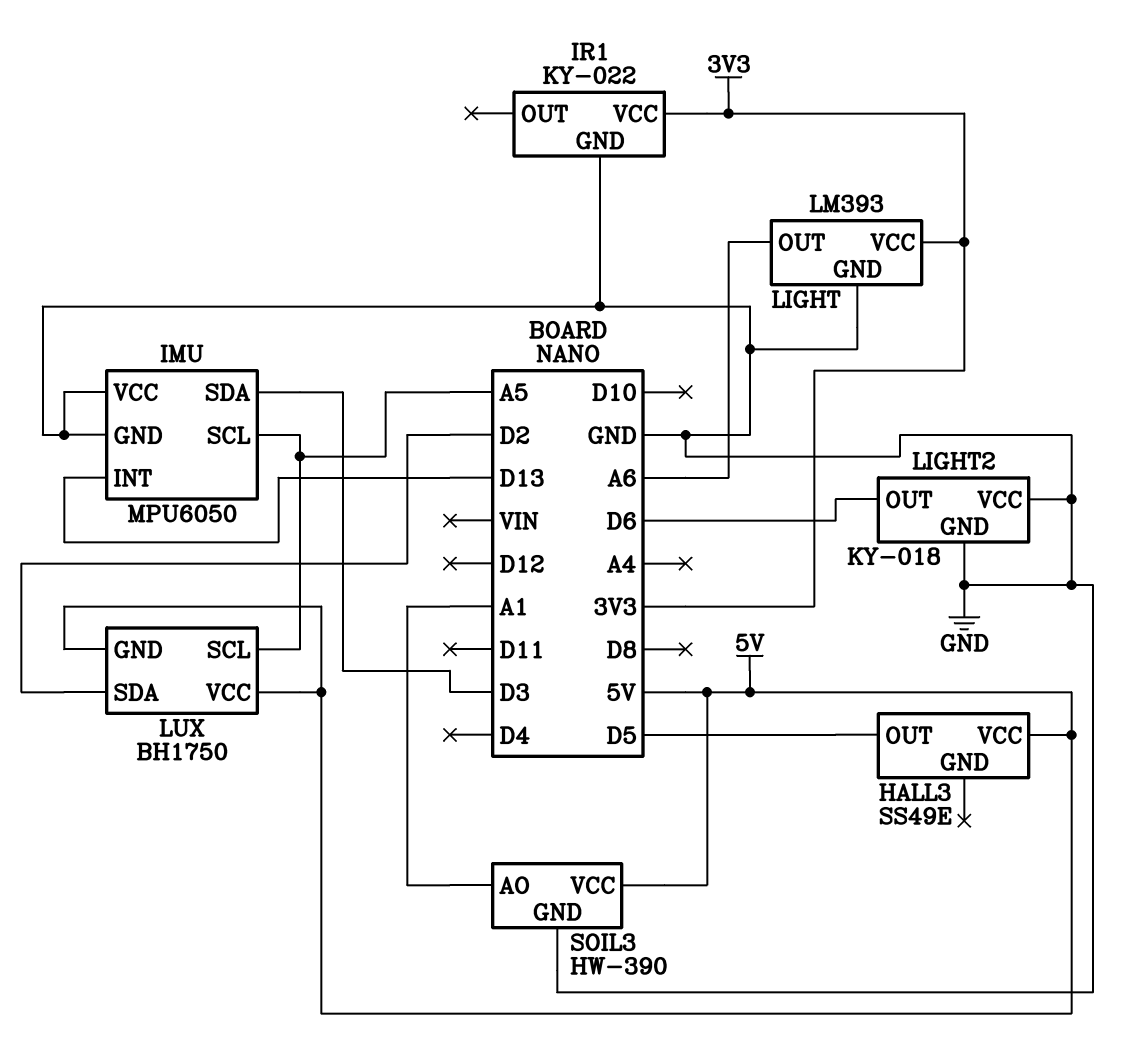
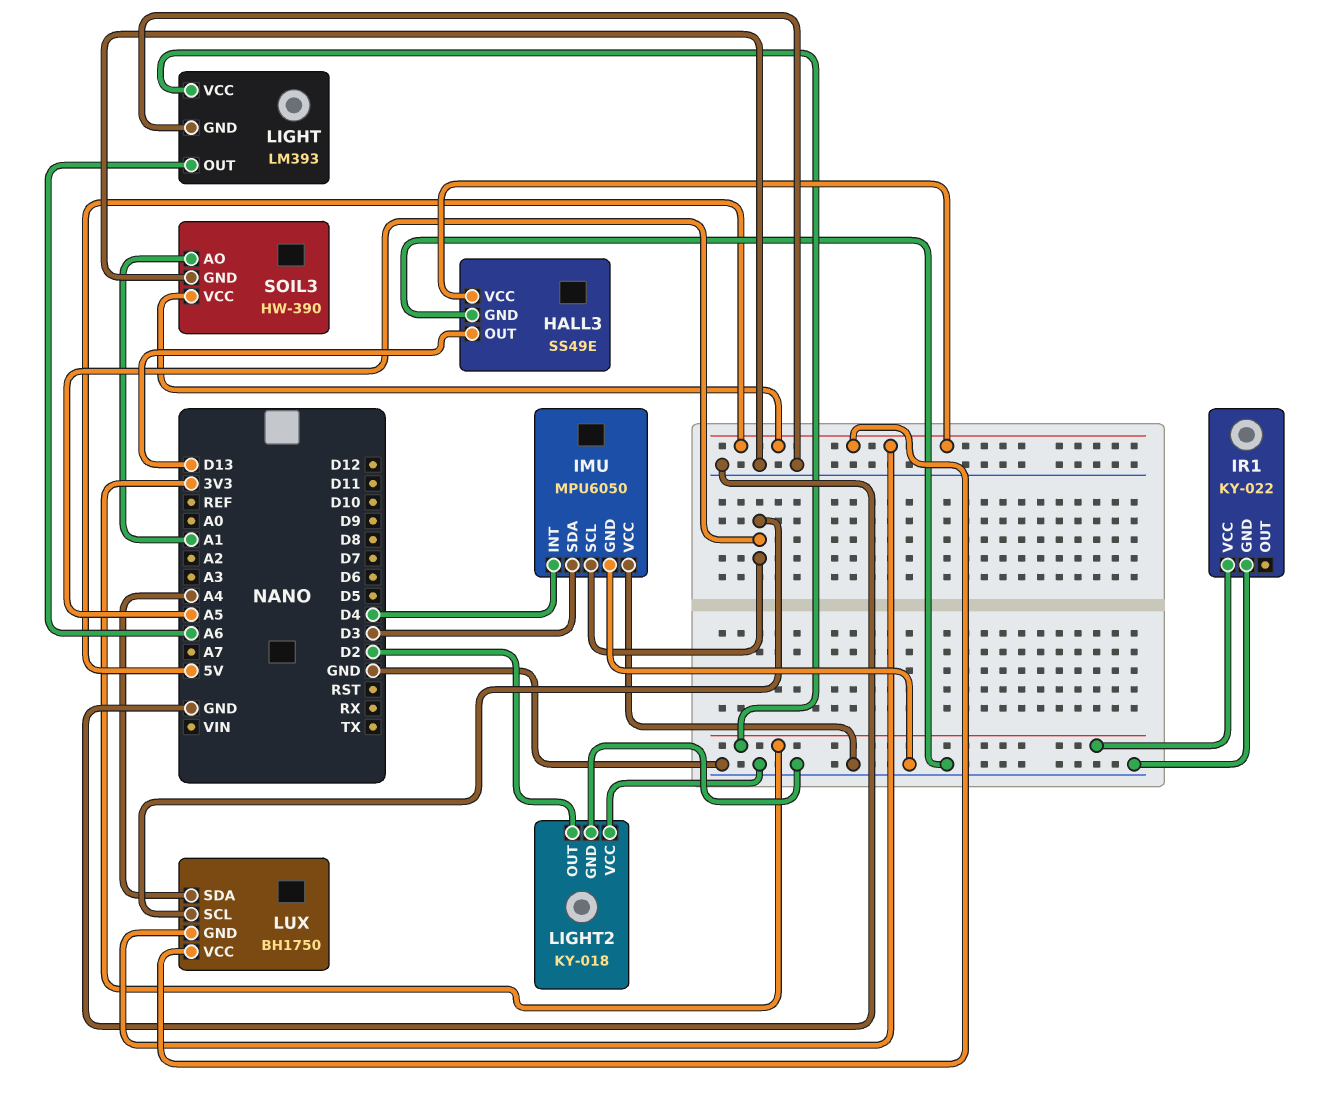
HALL3 pin GND: none -> GND
HALL3 pin OUT: D5 -> D13
IMU pin INT: D13 -> D4
LIGHT2 pin OUT: D6 -> D2
LUX pin SDA: D2 -> A4

